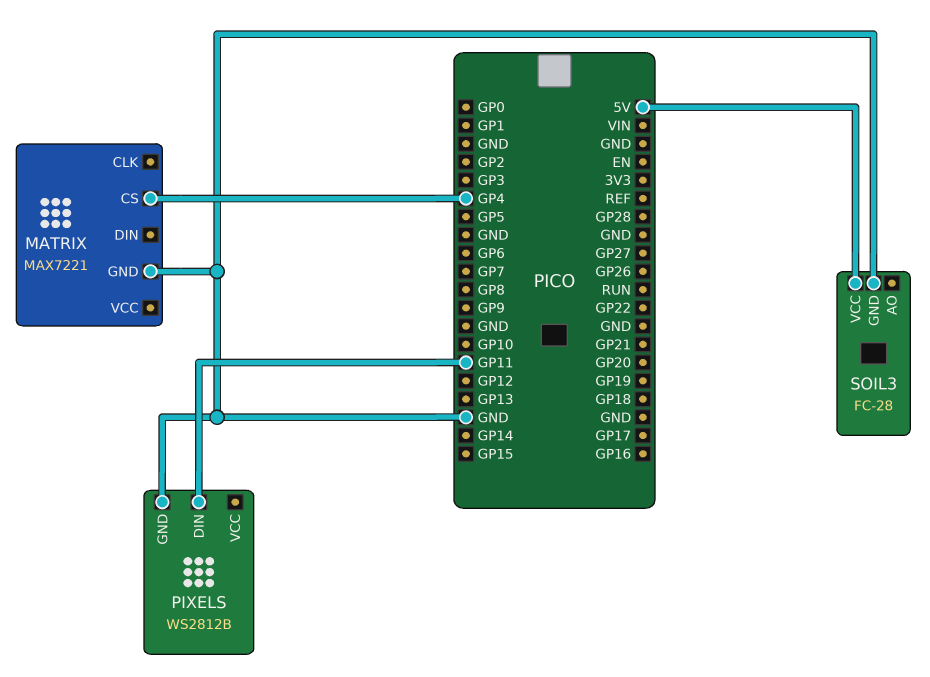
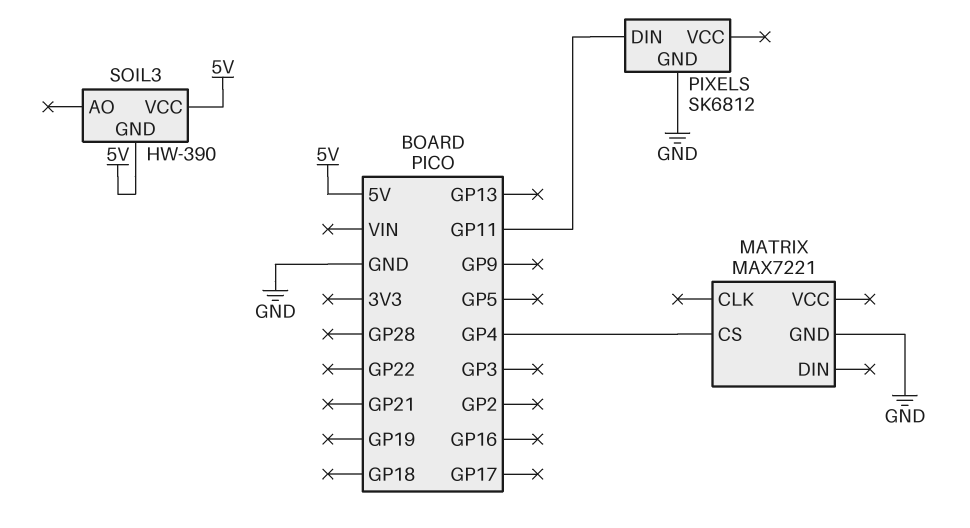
PIXELS: WS2812B -> SK6812
SOIL3: FC-28 -> HW-390
SOIL3 pin GND: GND -> 5V

